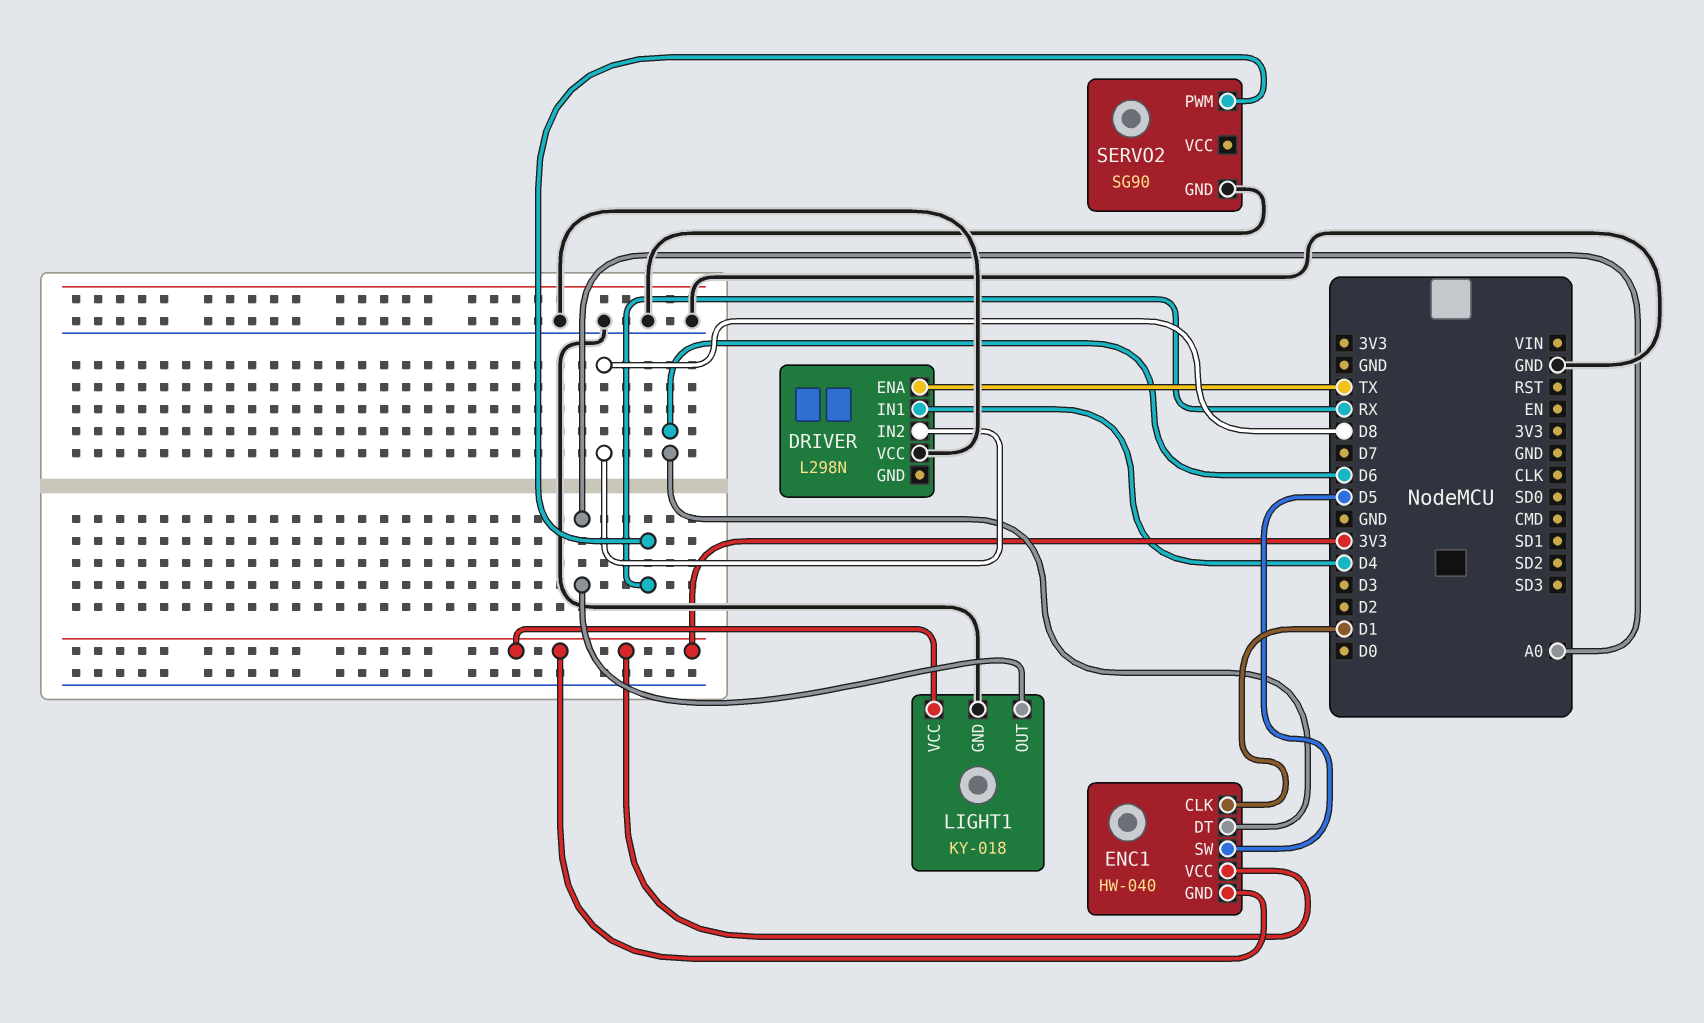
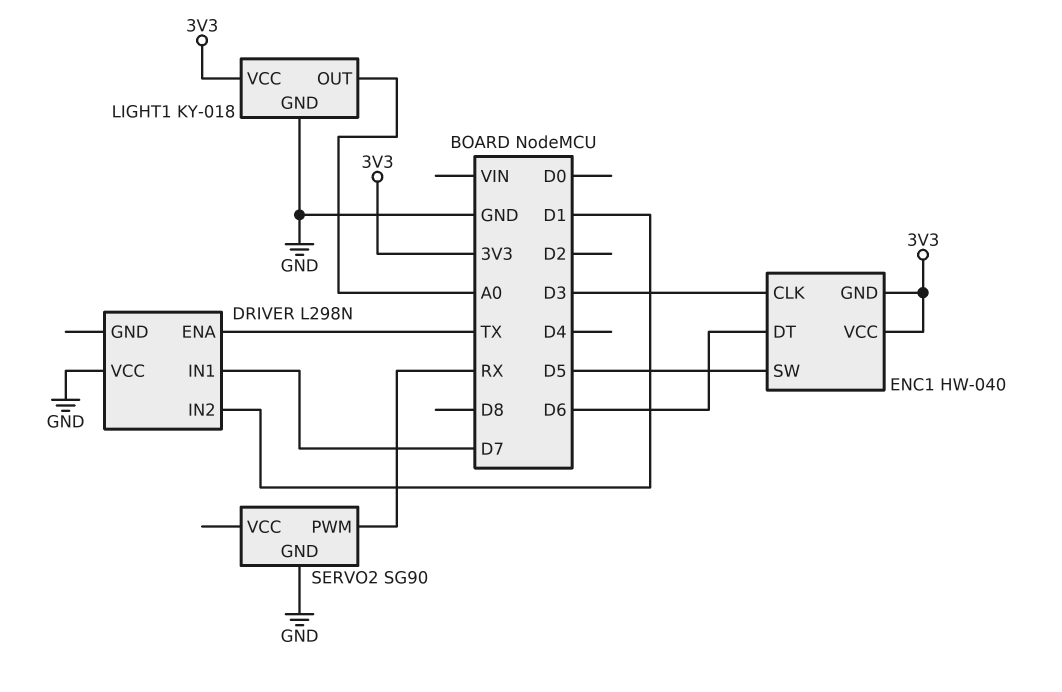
DRIVER pin IN1: D4 -> D7
DRIVER pin IN2: D8 -> D1
ENC1 pin CLK: D1 -> D3

